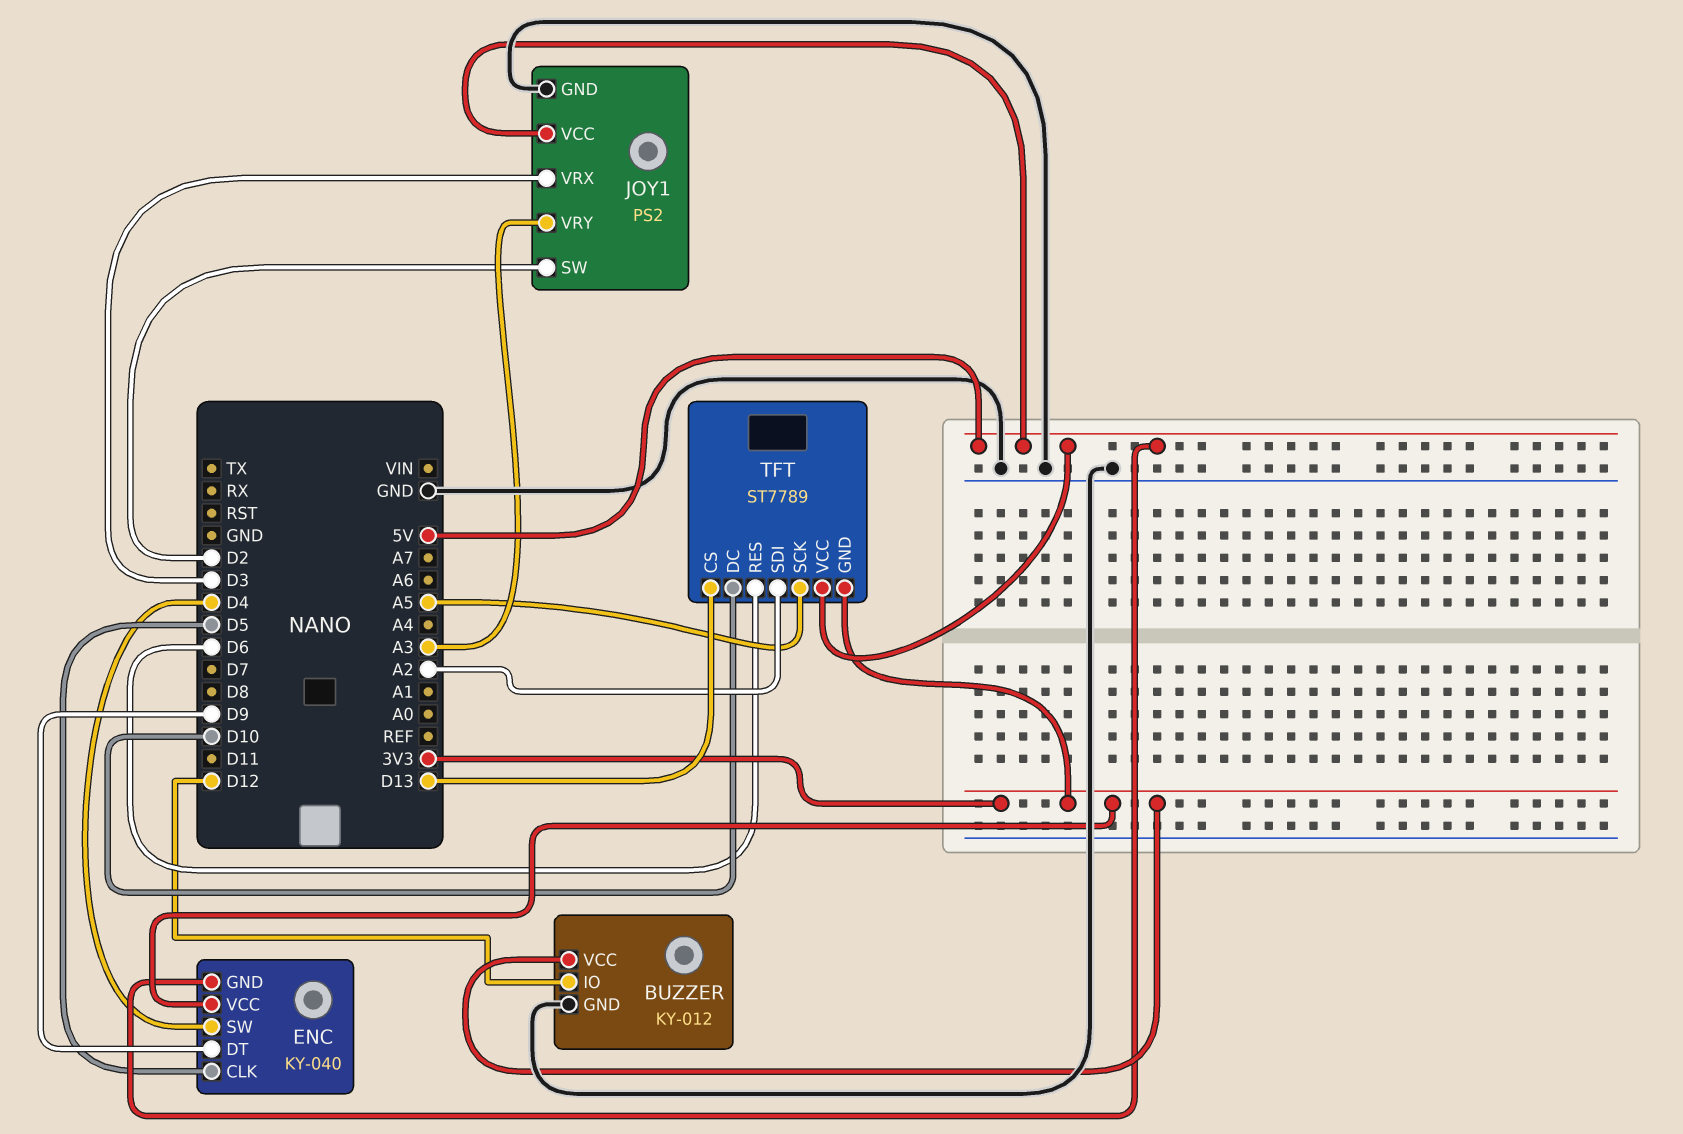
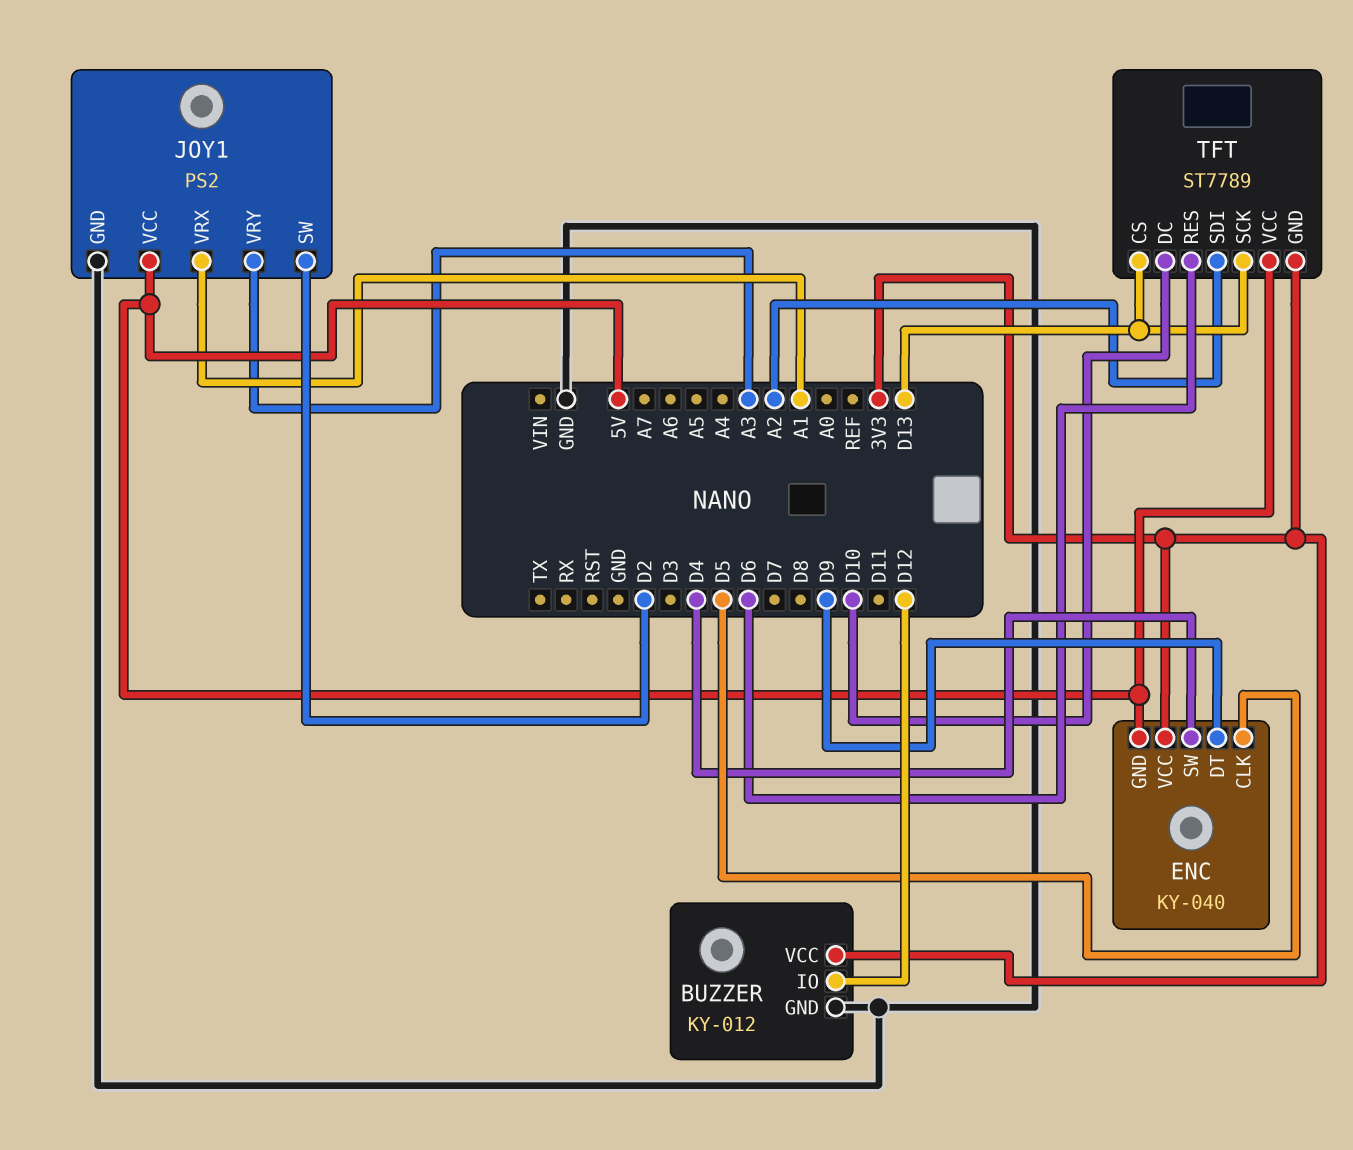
JOY1 pin VRX: D3 -> A1
TFT pin SCK: A5 -> D13

